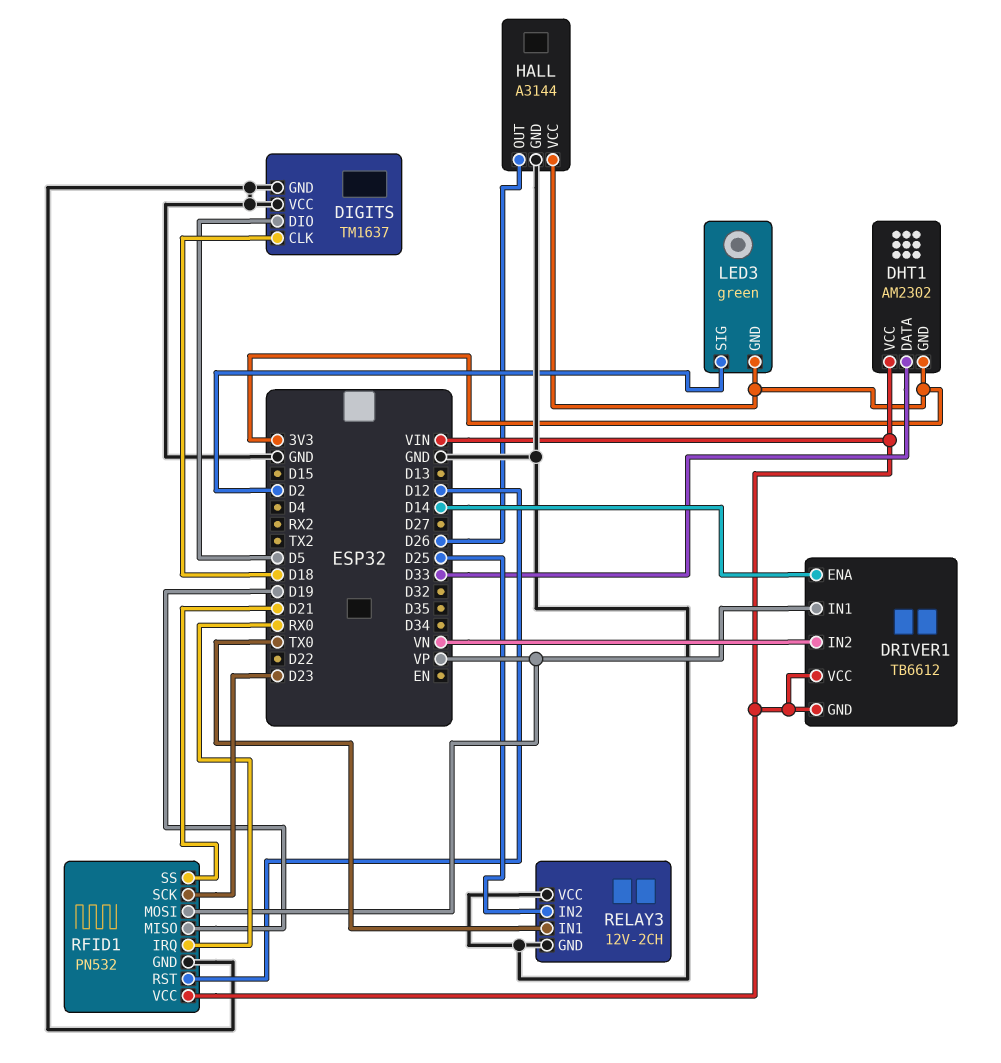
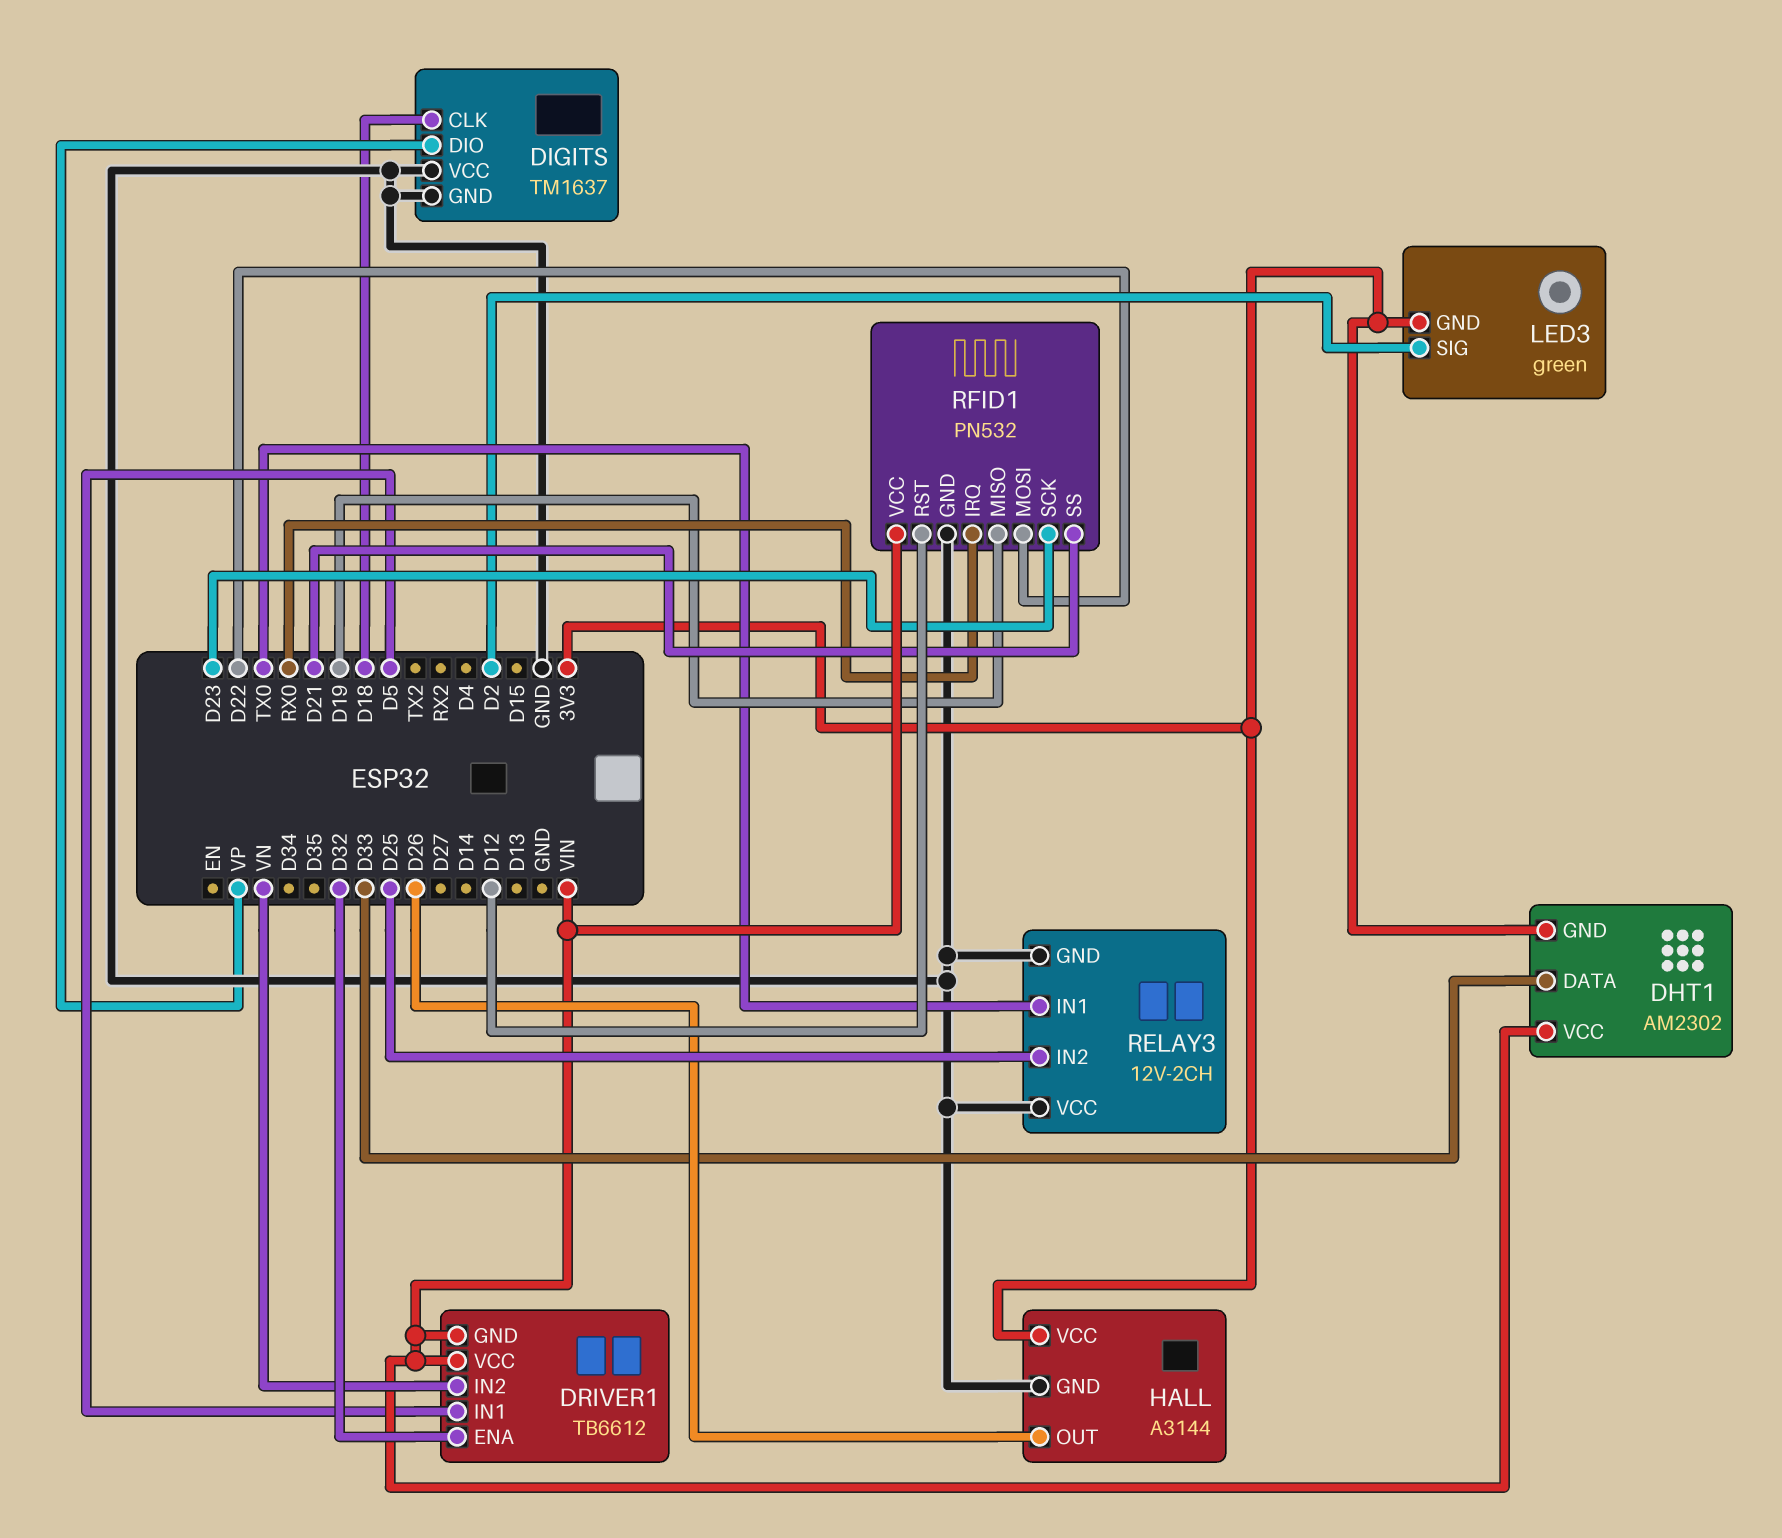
DIGITS pin DIO: D5 -> VP
DRIVER1 pin ENA: D14 -> D32
DRIVER1 pin IN1: VP -> D5
RFID1 pin MOSI: VP -> D22

